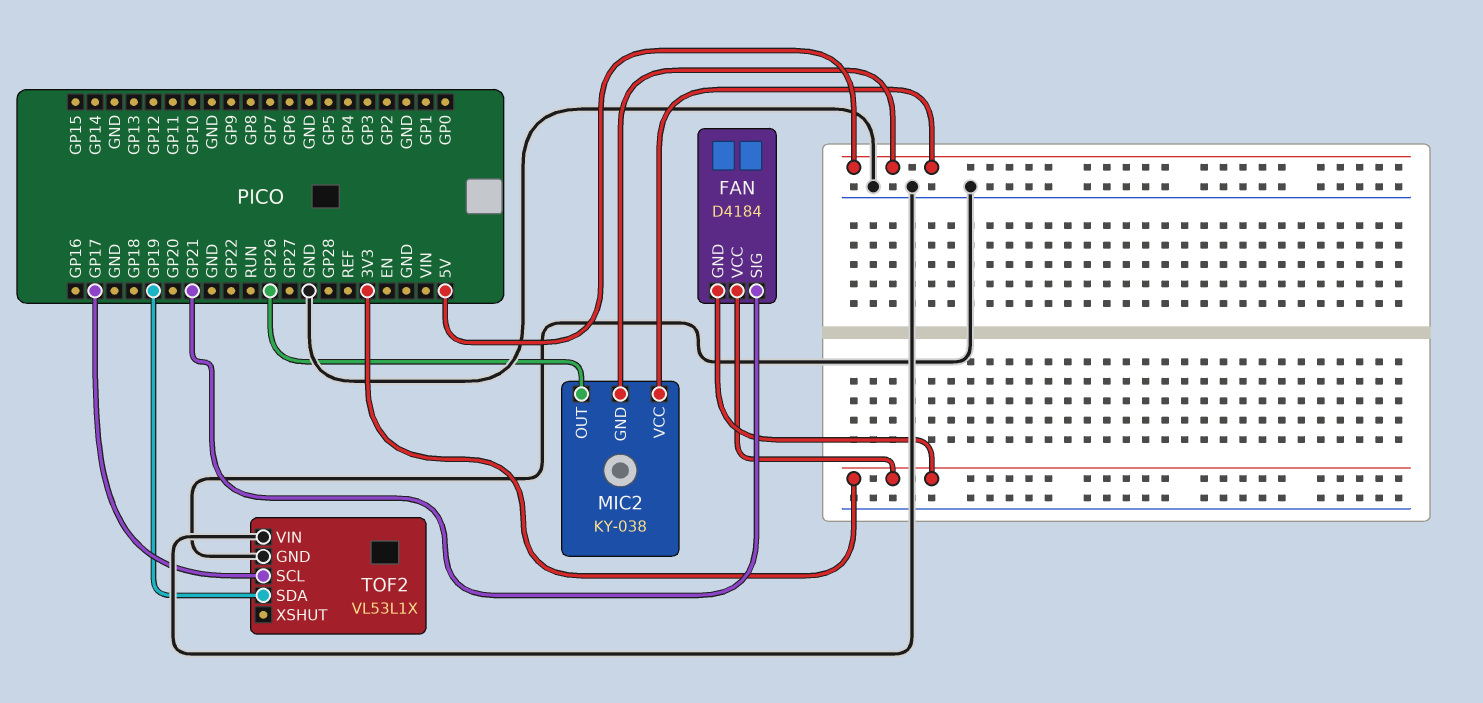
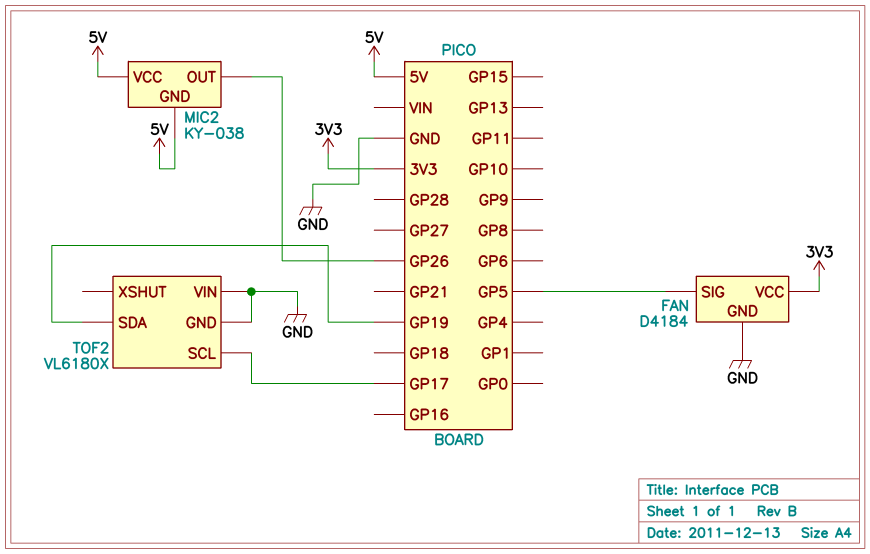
FAN pin GND: 3V3 -> GND
FAN pin SIG: GP21 -> GP5
TOF2: VL53L1X -> VL6180X

